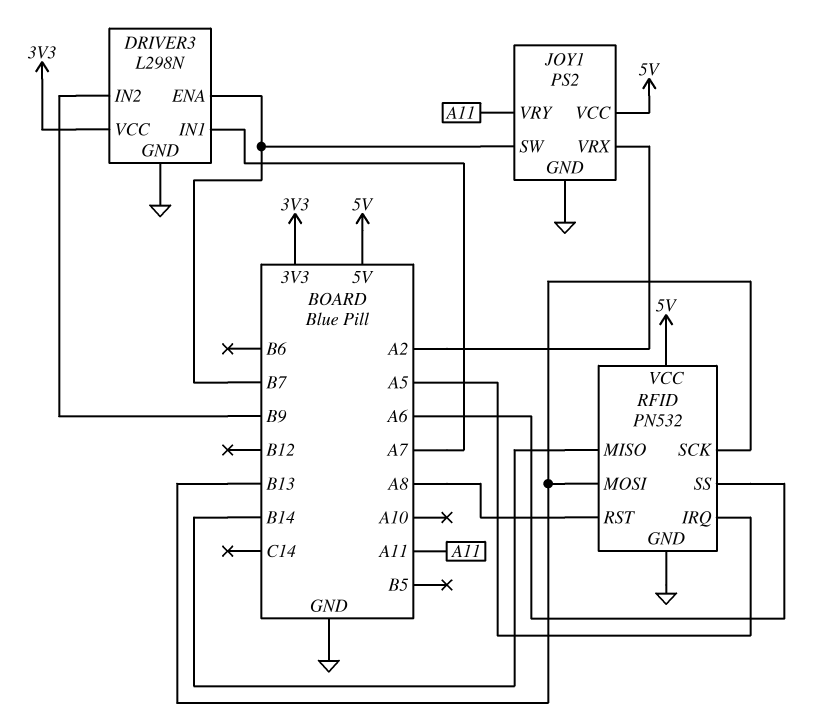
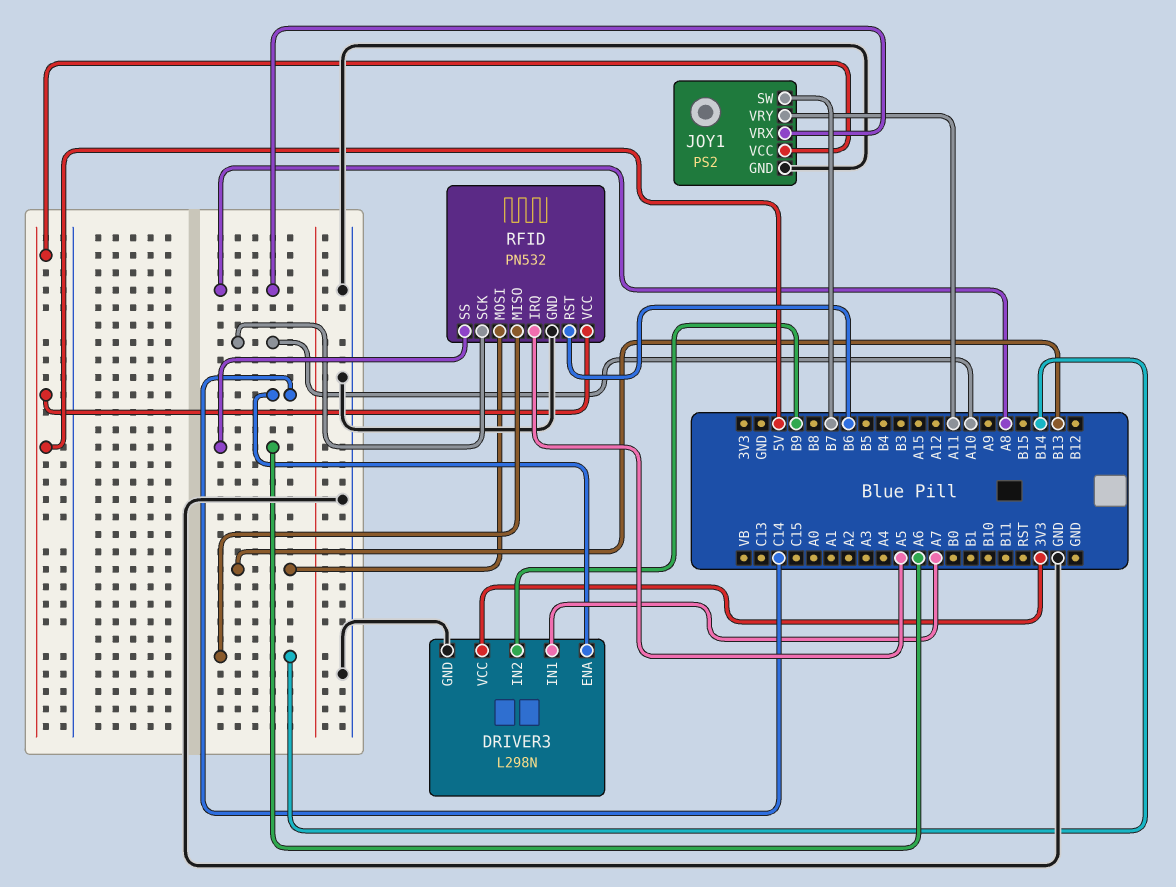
DRIVER3 pin ENA: B7 -> C14
JOY1 pin VRX: A2 -> A8
RFID pin RST: A8 -> B6
RFID pin SCK: B13 -> A10

